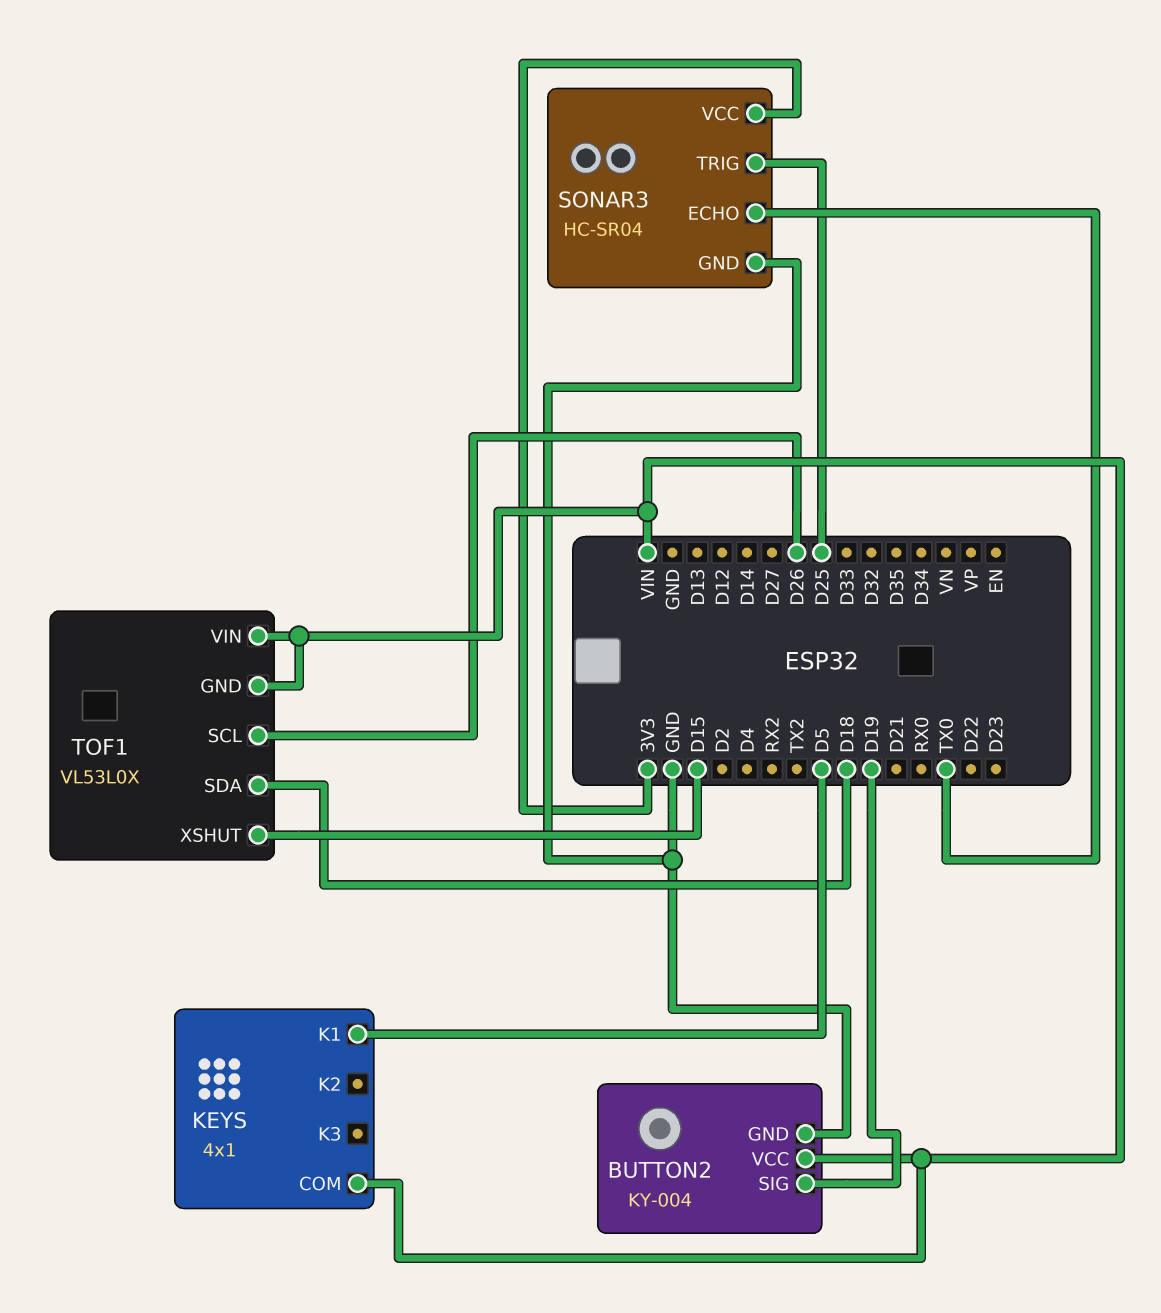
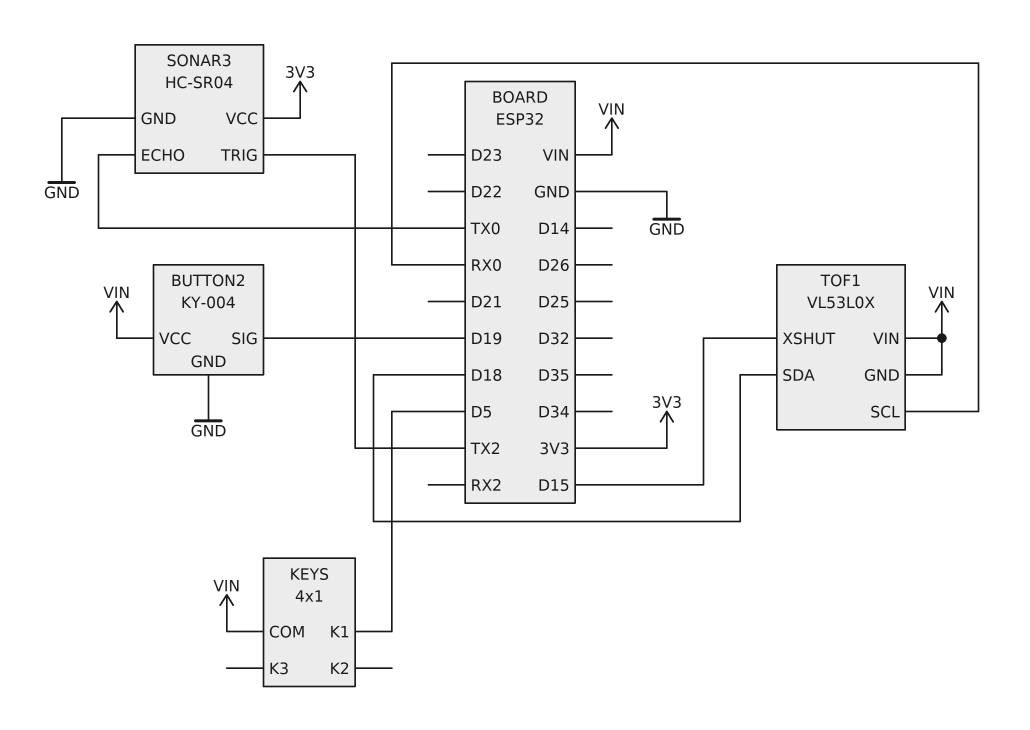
SONAR3 pin TRIG: D25 -> TX2
TOF1 pin SCL: D26 -> RX0

